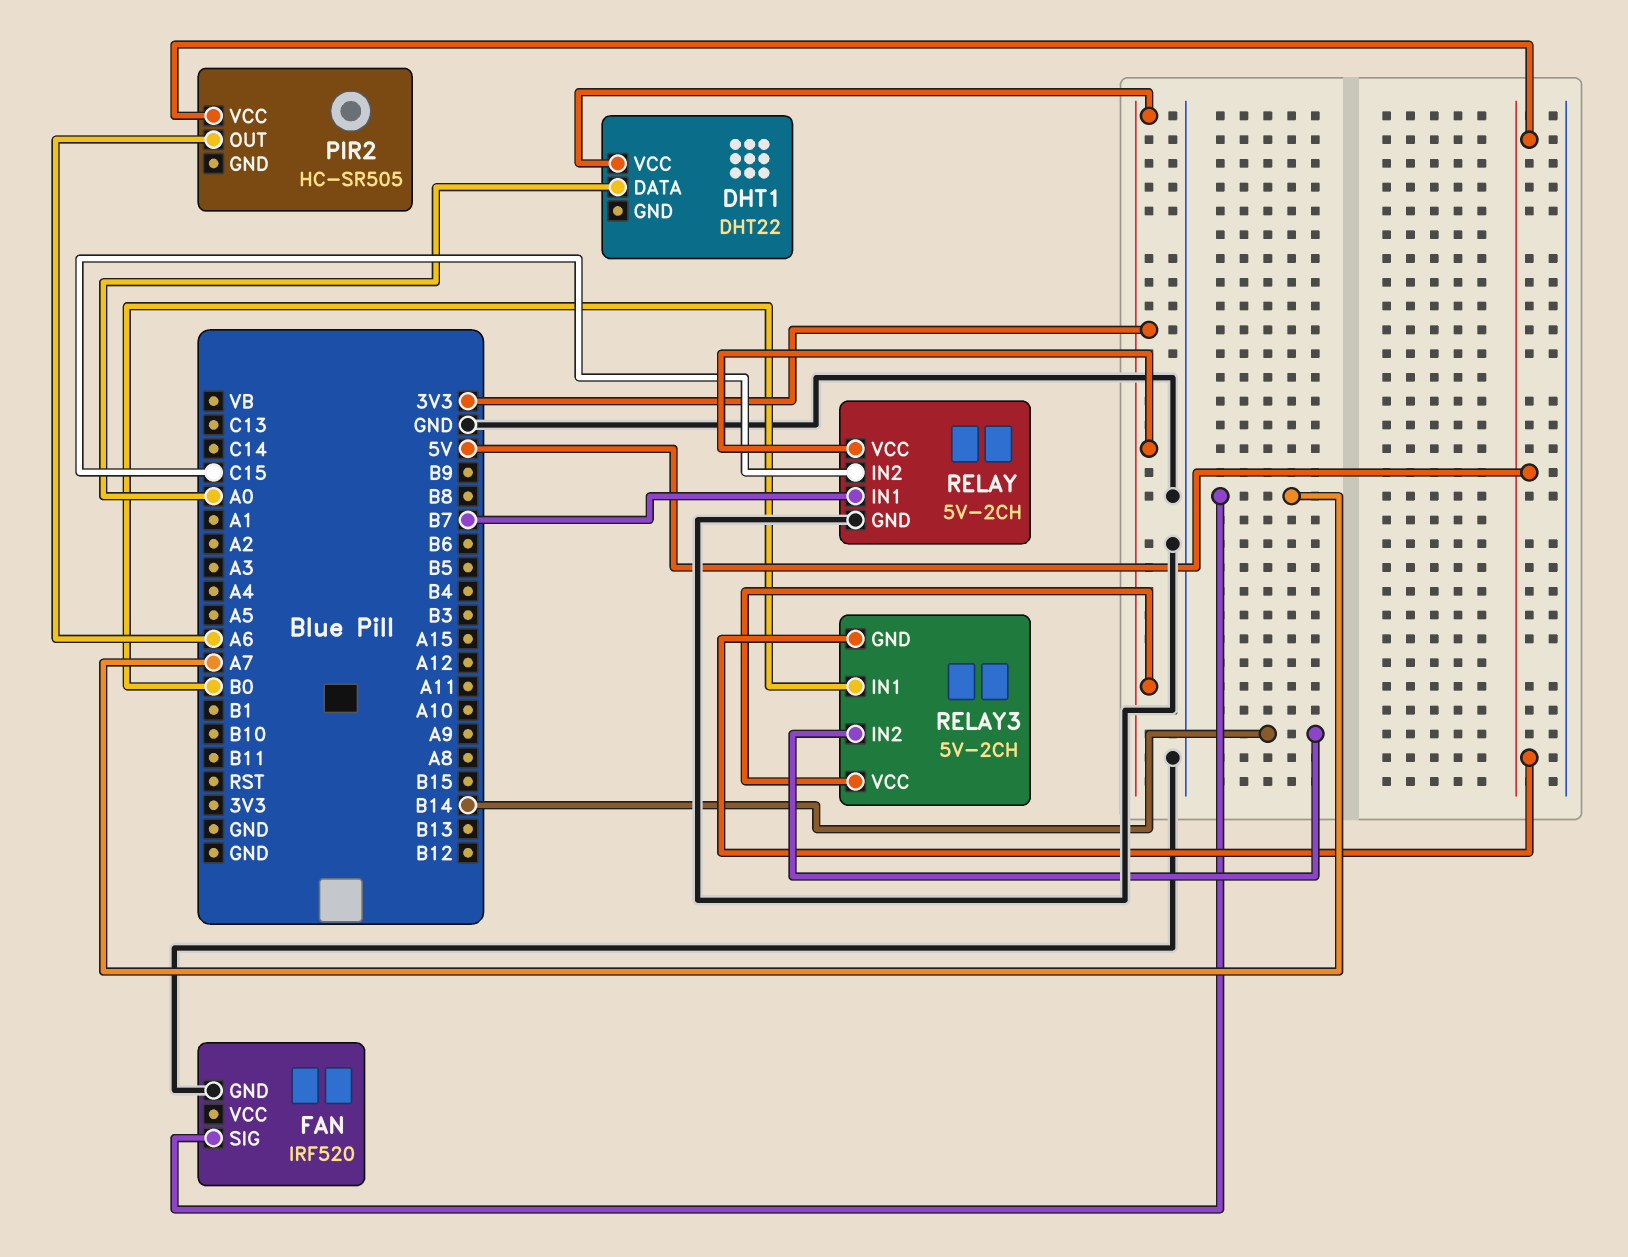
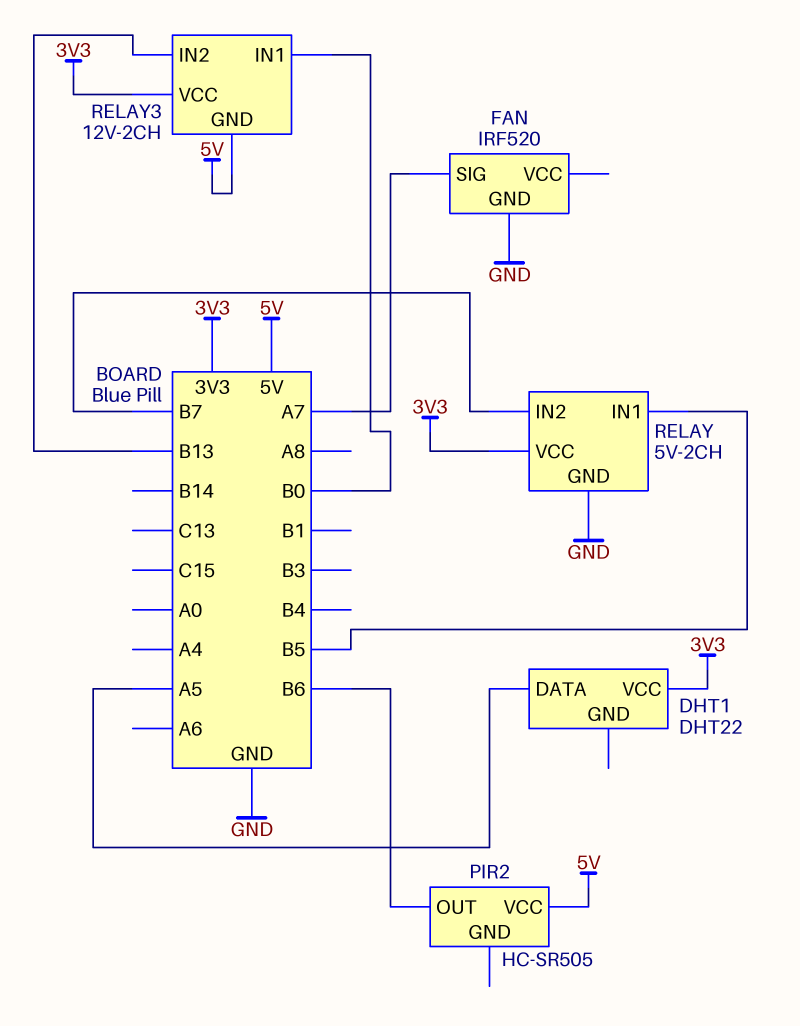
DHT1 pin DATA: A0 -> A5
PIR2 pin OUT: A6 -> B6
RELAY pin IN1: B7 -> B5
RELAY pin IN2: C15 -> B7
RELAY3: 5V-2CH -> 12V-2CH
RELAY3 pin IN2: B14 -> B13

